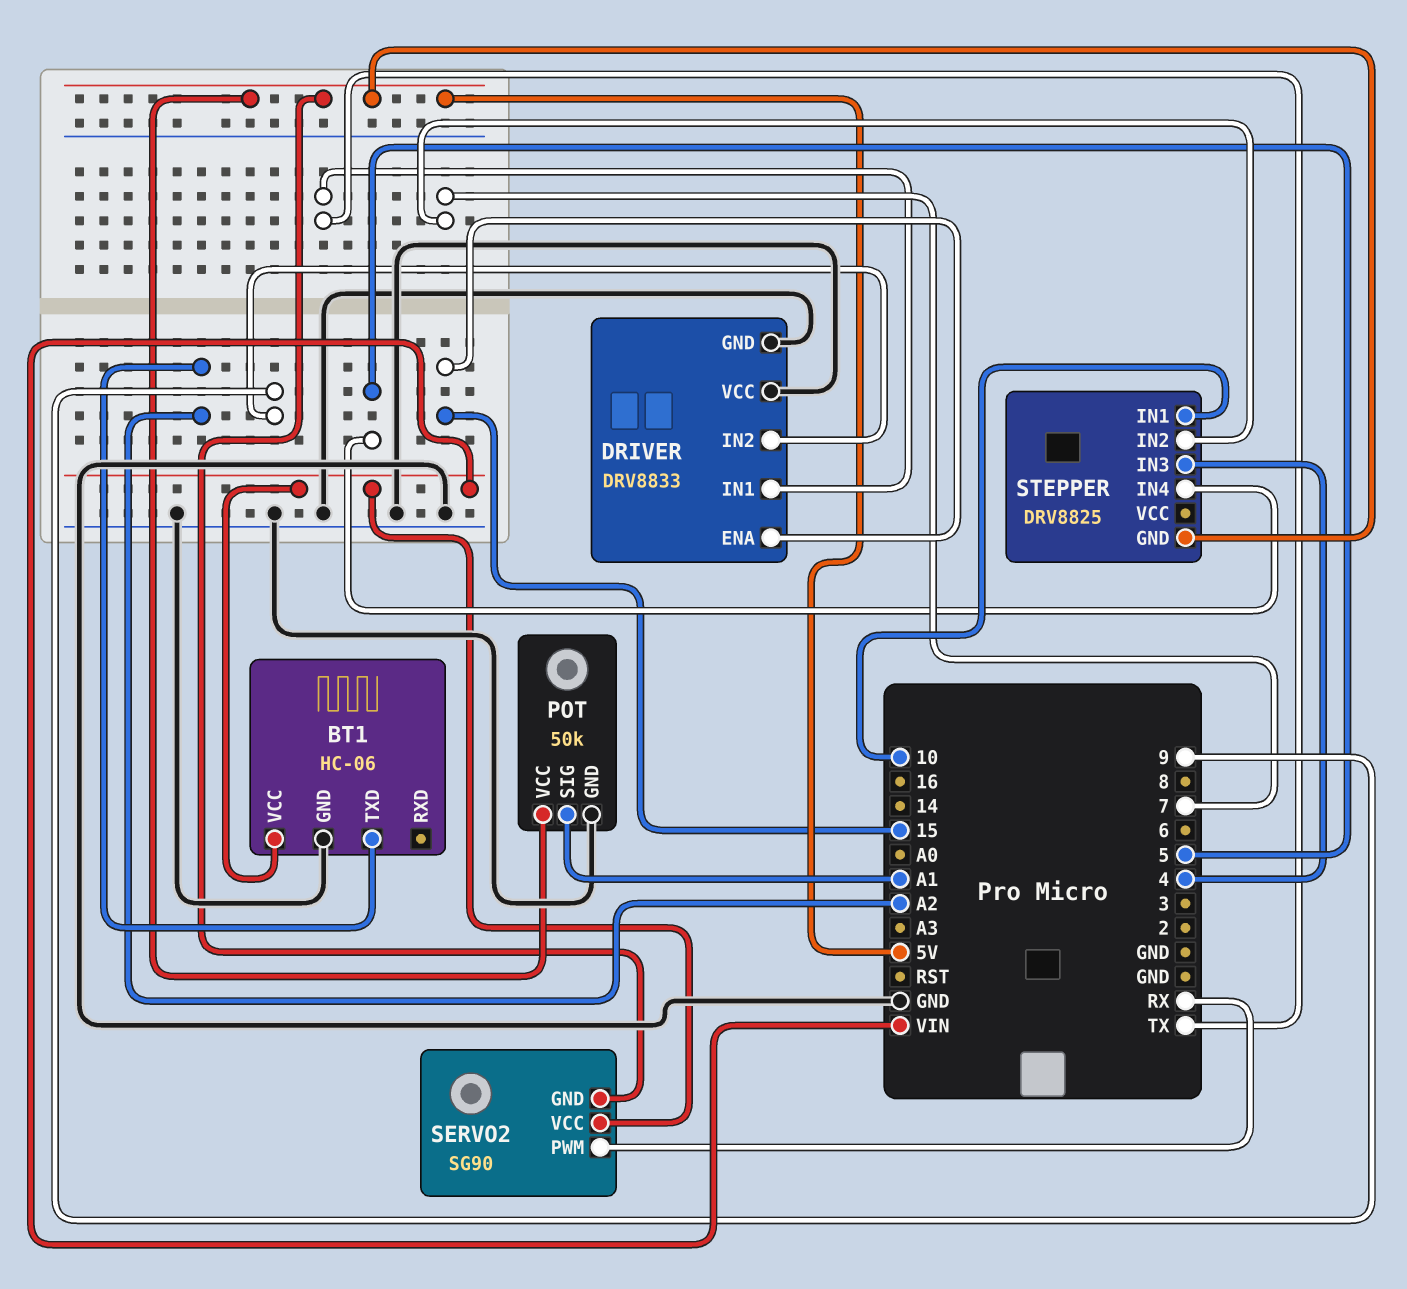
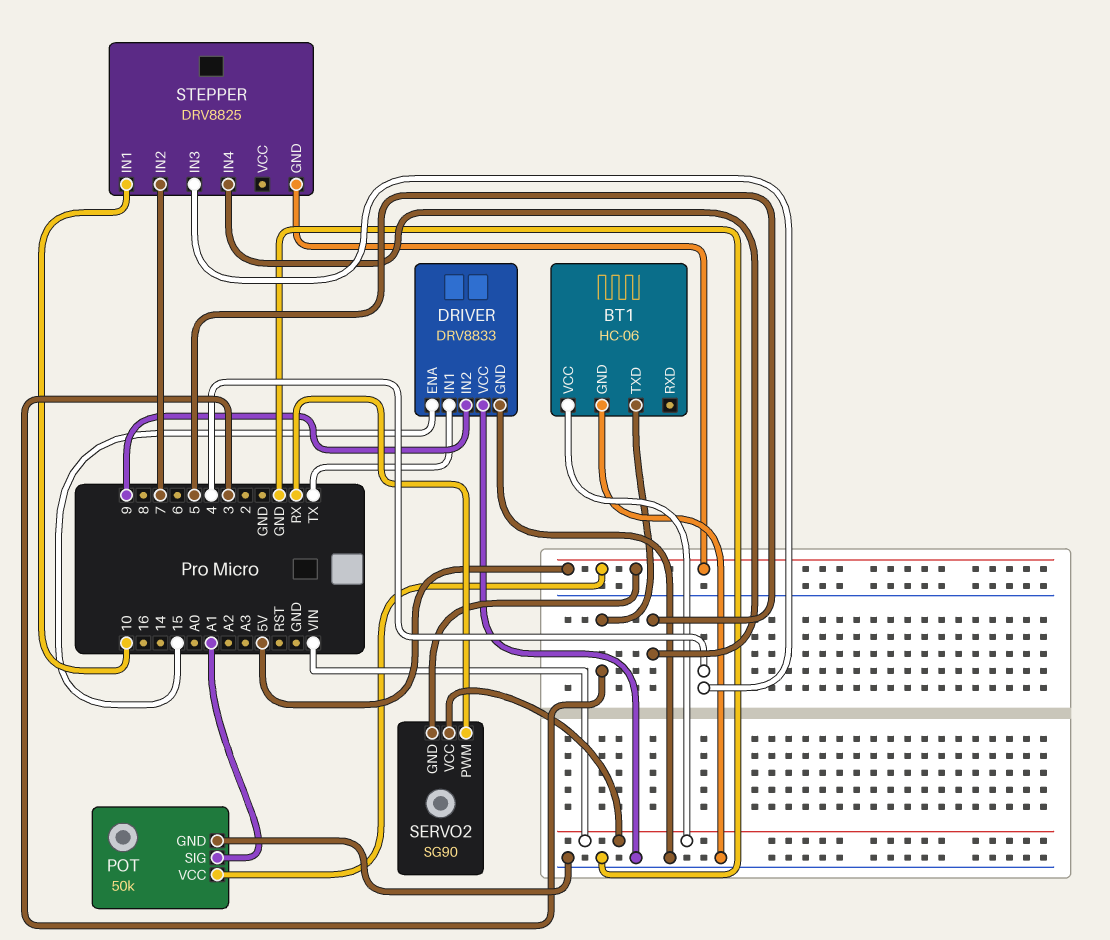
BT1 pin TXD: A2 -> 3

